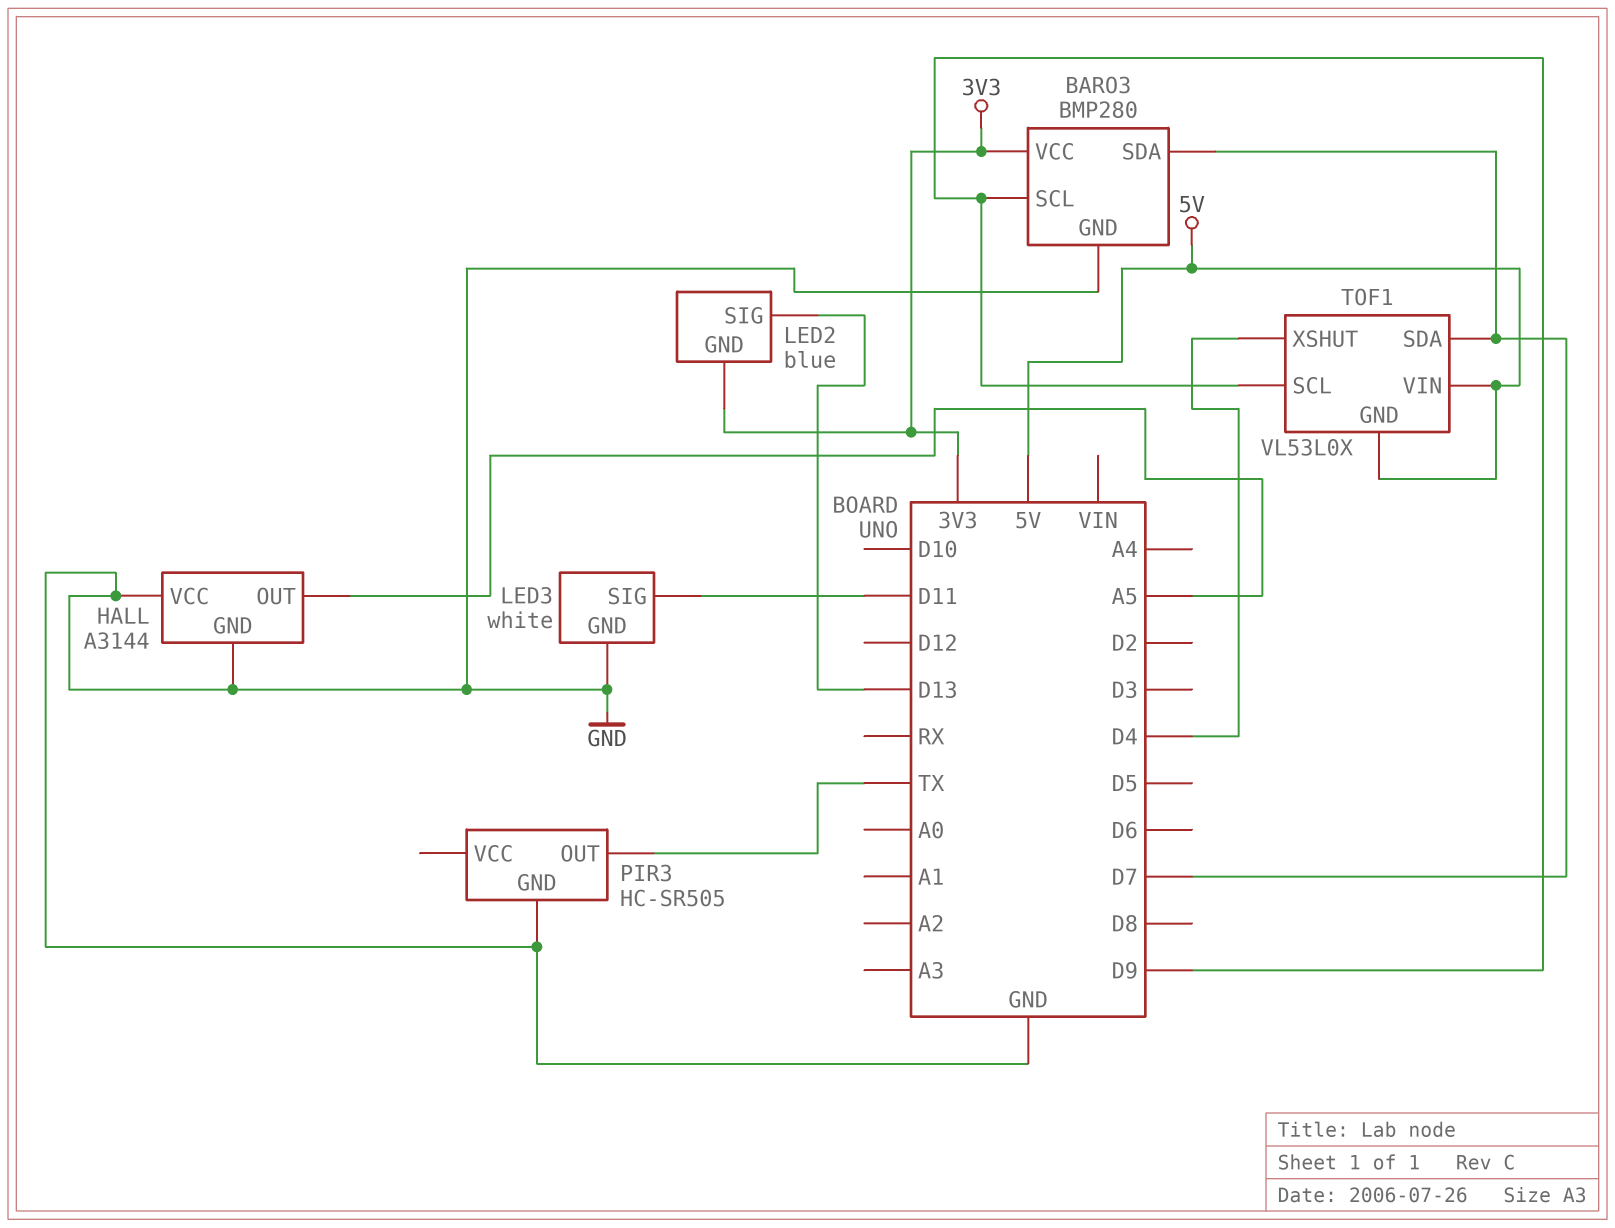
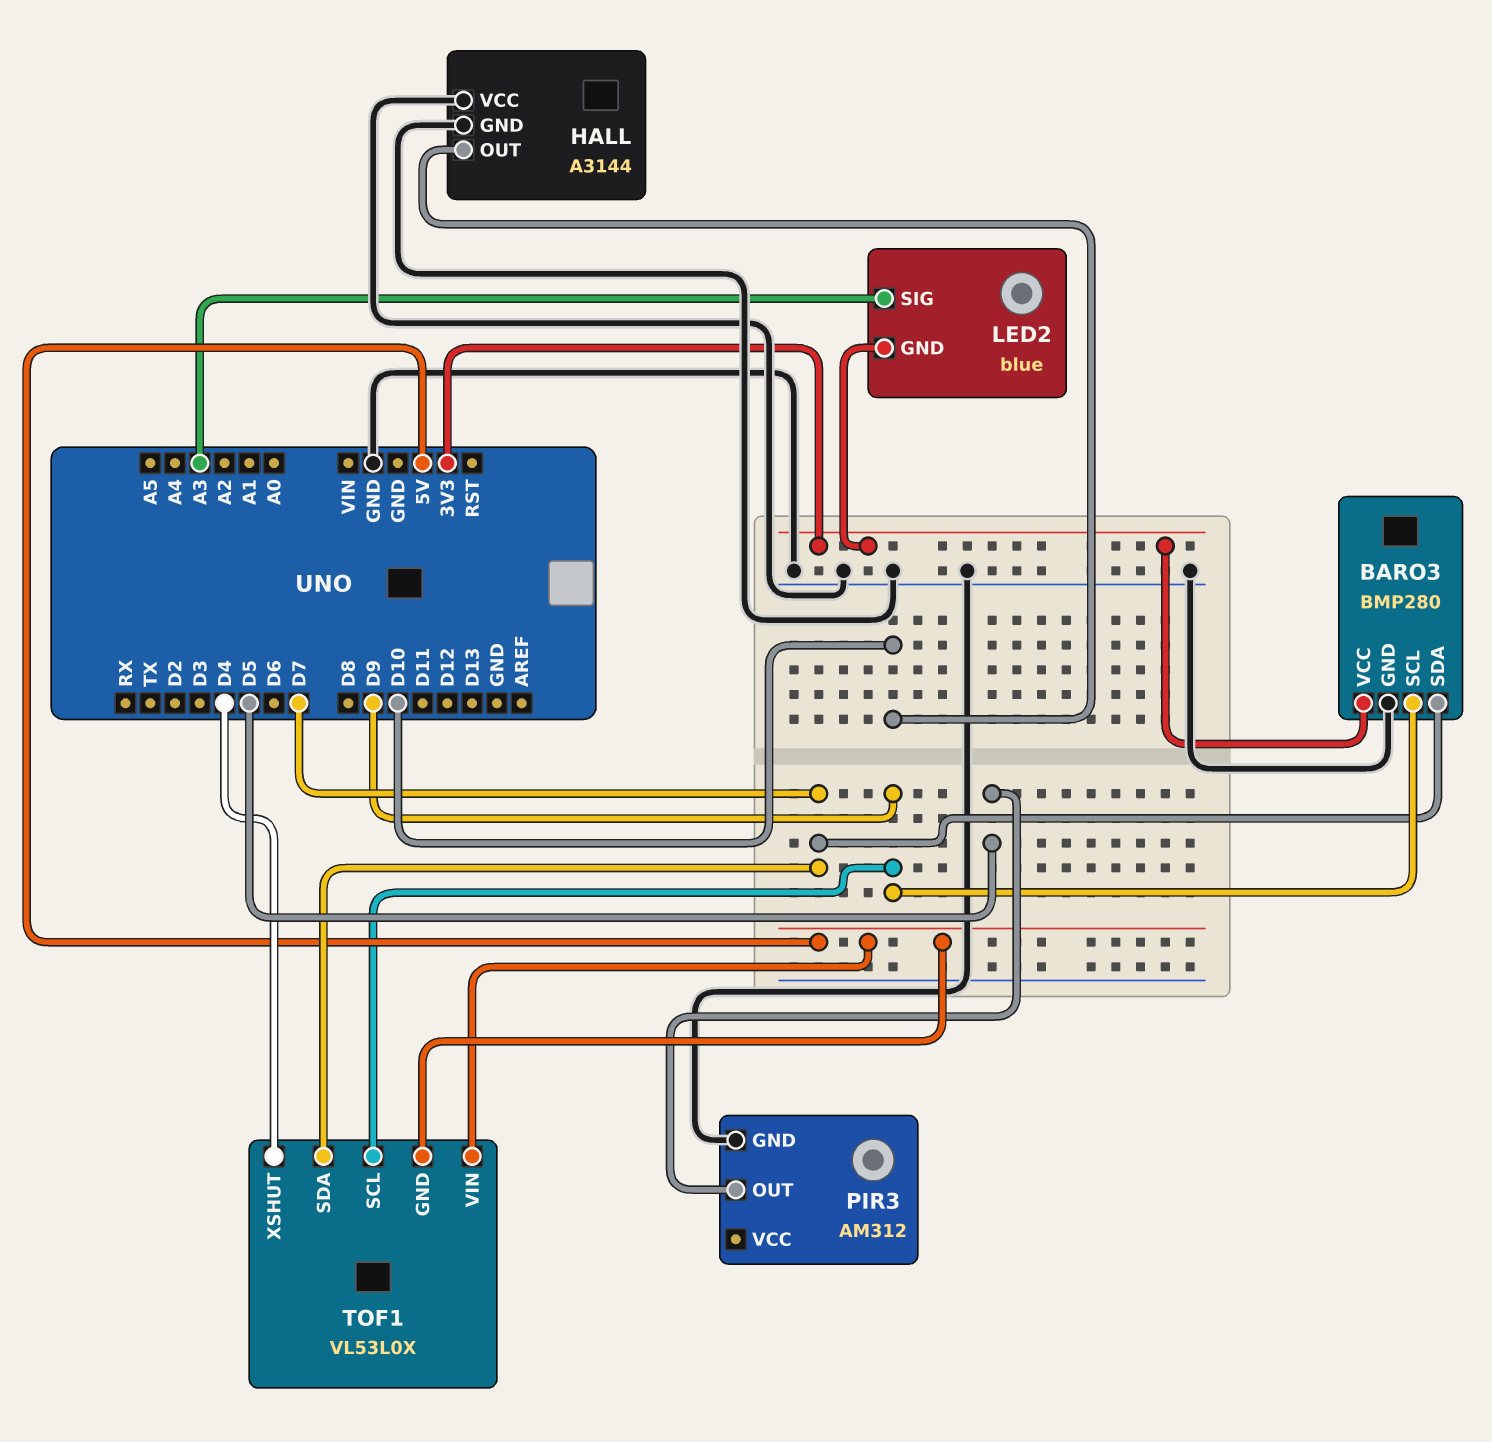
HALL pin OUT: A5 -> D10
LED2 pin SIG: D13 -> A3
LED3: white -> none
LED3 pin GND: GND -> none
LED3 pin SIG: D11 -> none
PIR3: HC-SR505 -> AM312
PIR3 pin OUT: TX -> D5

